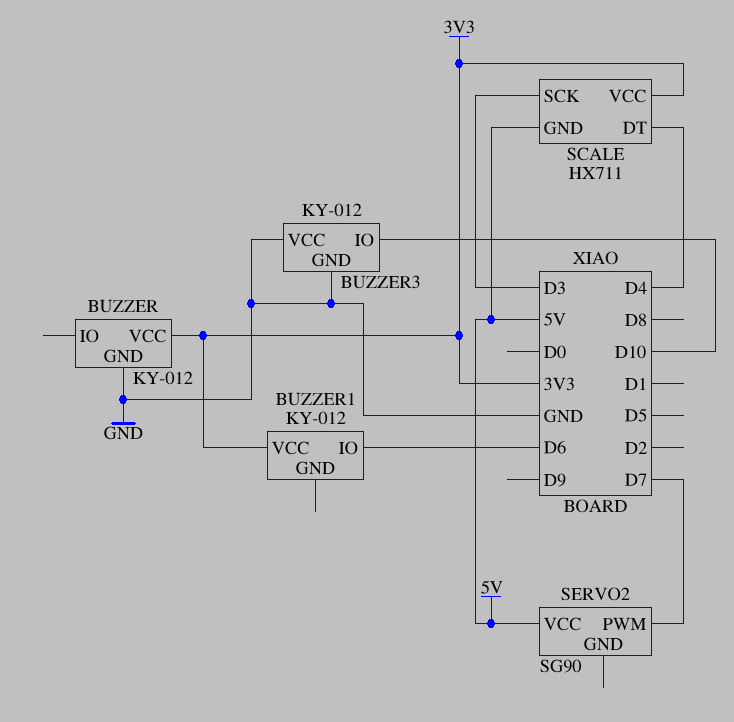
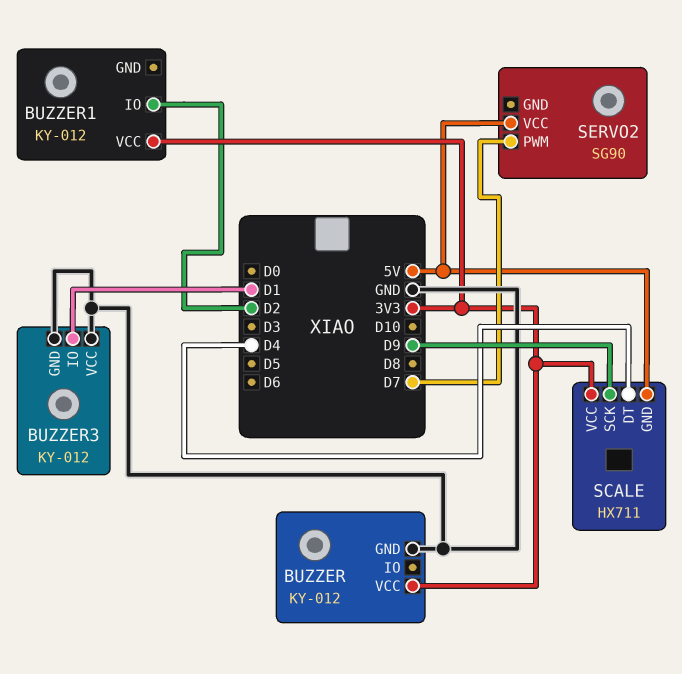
BUZZER1 pin IO: D6 -> D2
BUZZER3 pin IO: D10 -> D1
SCALE pin SCK: D3 -> D9

